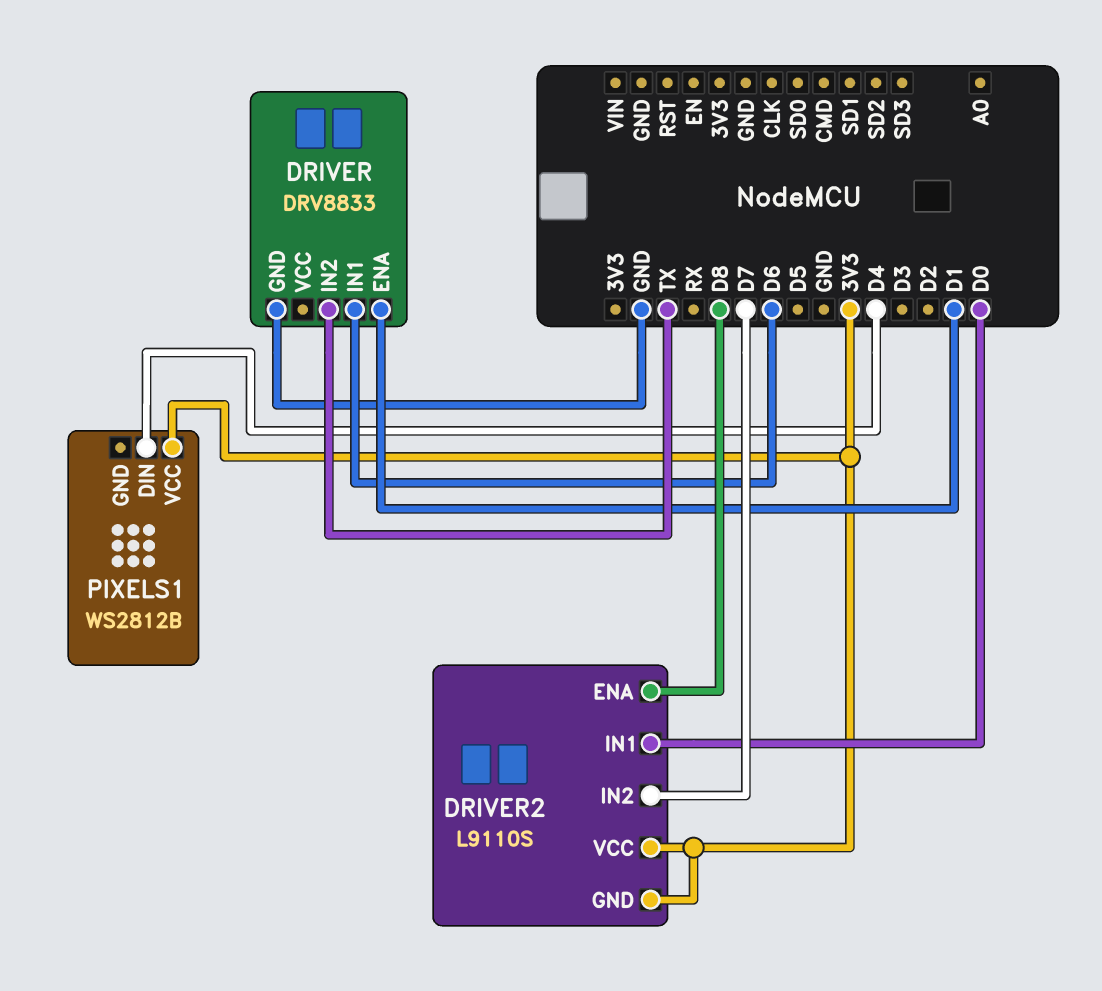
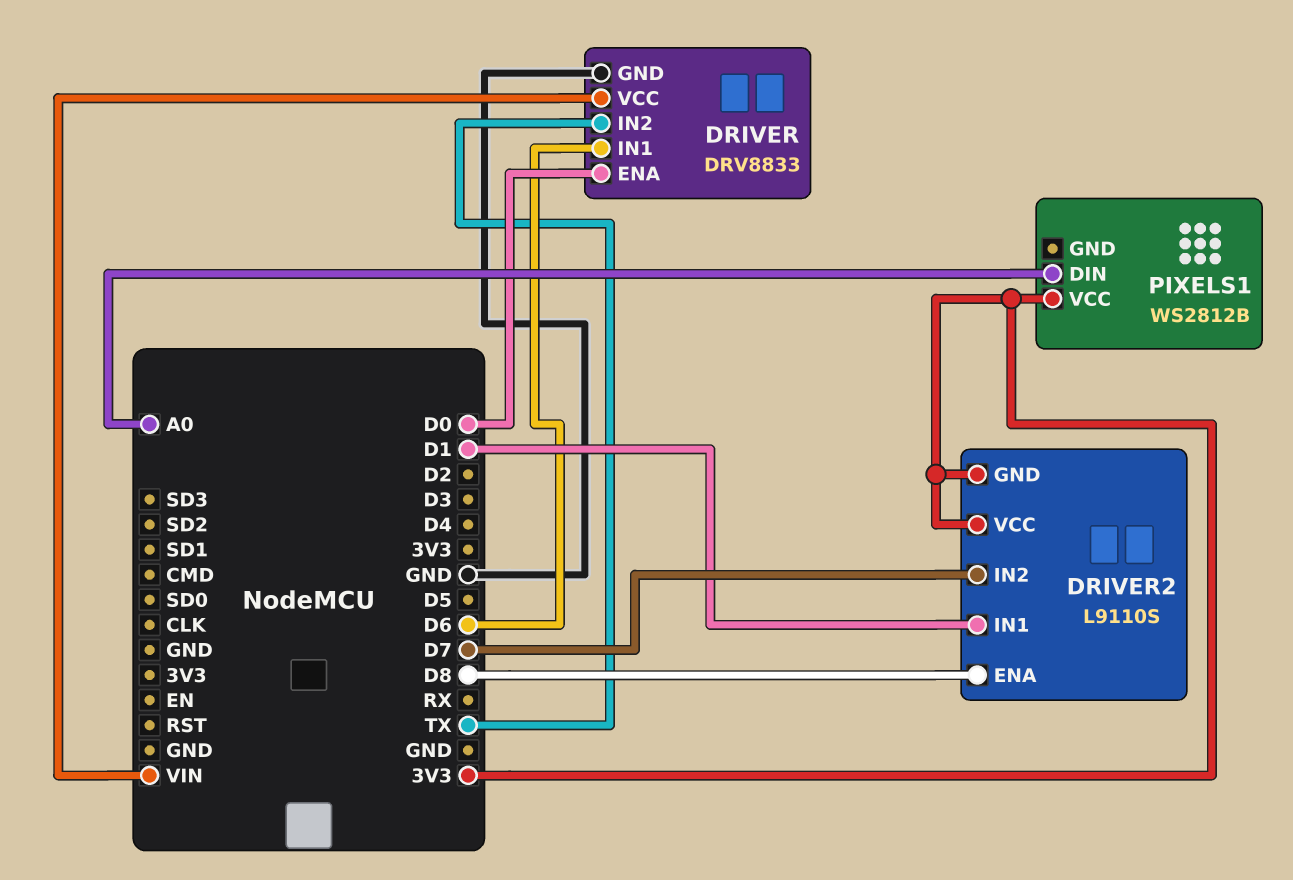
DRIVER pin ENA: D1 -> D0
DRIVER pin VCC: none -> VIN
DRIVER2 pin IN1: D0 -> D1
PIXELS1 pin DIN: D4 -> A0

